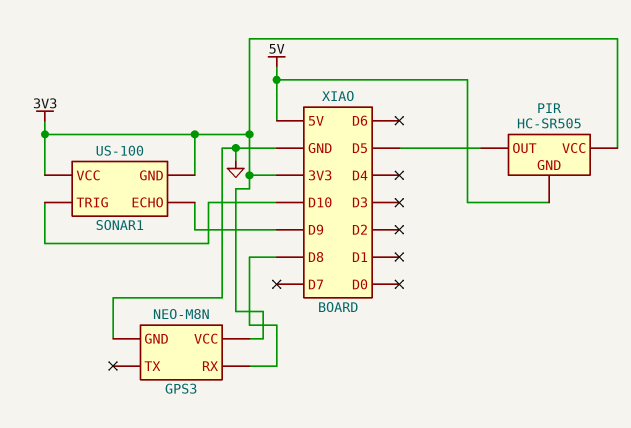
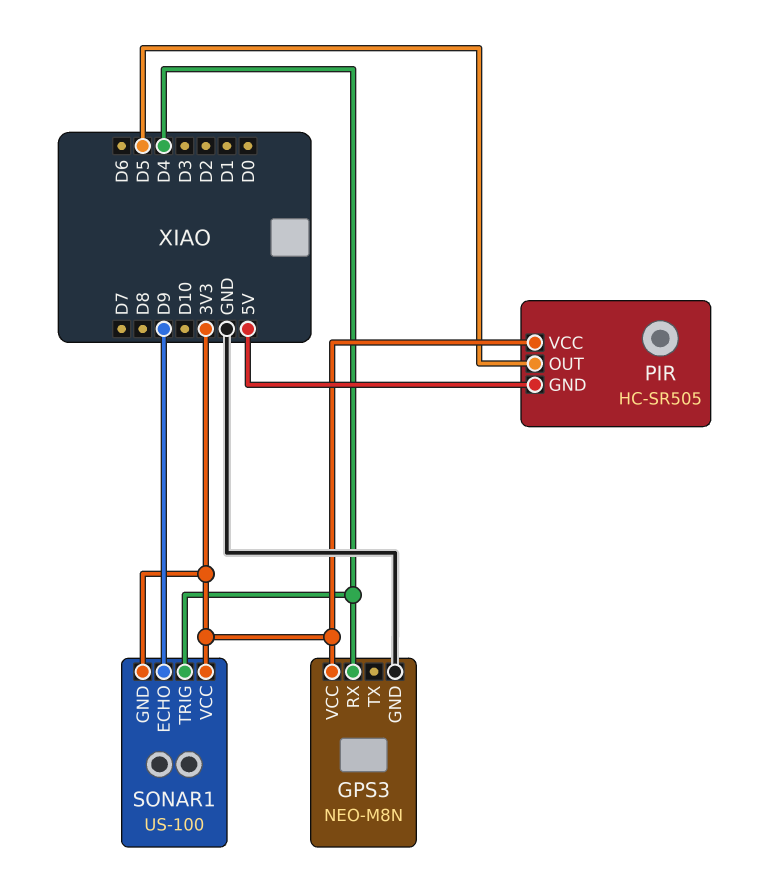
GPS3 pin RX: D8 -> D4
SONAR1 pin TRIG: D10 -> D4

